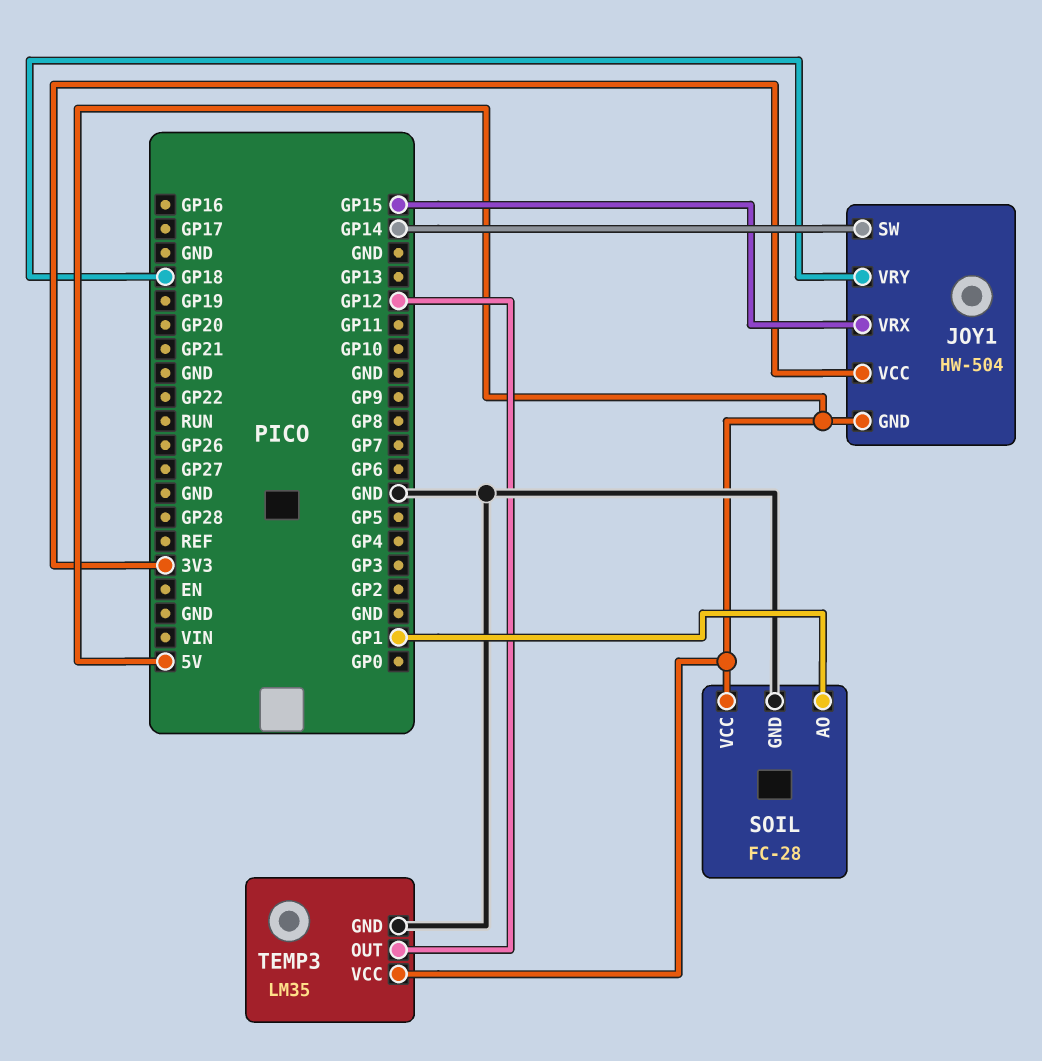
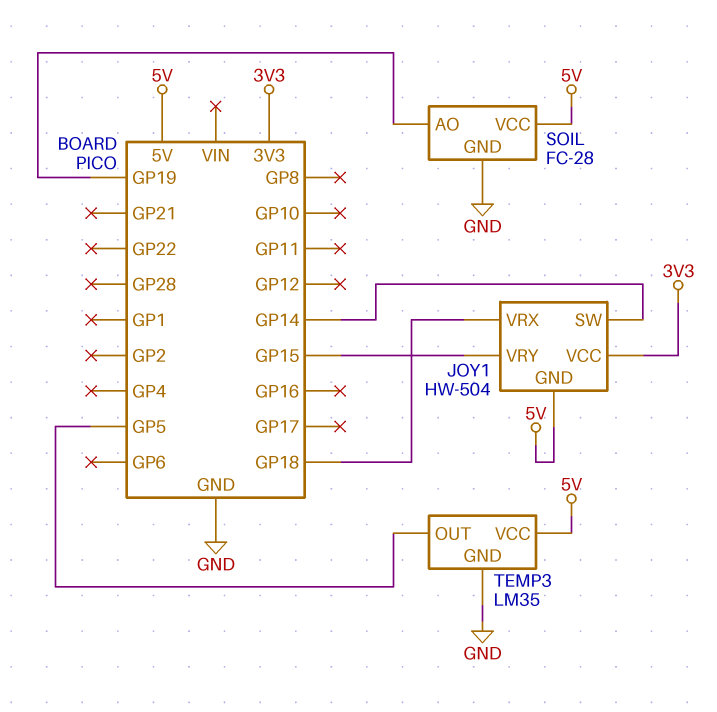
JOY1 pin VRX: GP15 -> GP18
JOY1 pin VRY: GP18 -> GP15
SOIL pin AO: GP1 -> GP19
TEMP3 pin OUT: GP12 -> GP5

